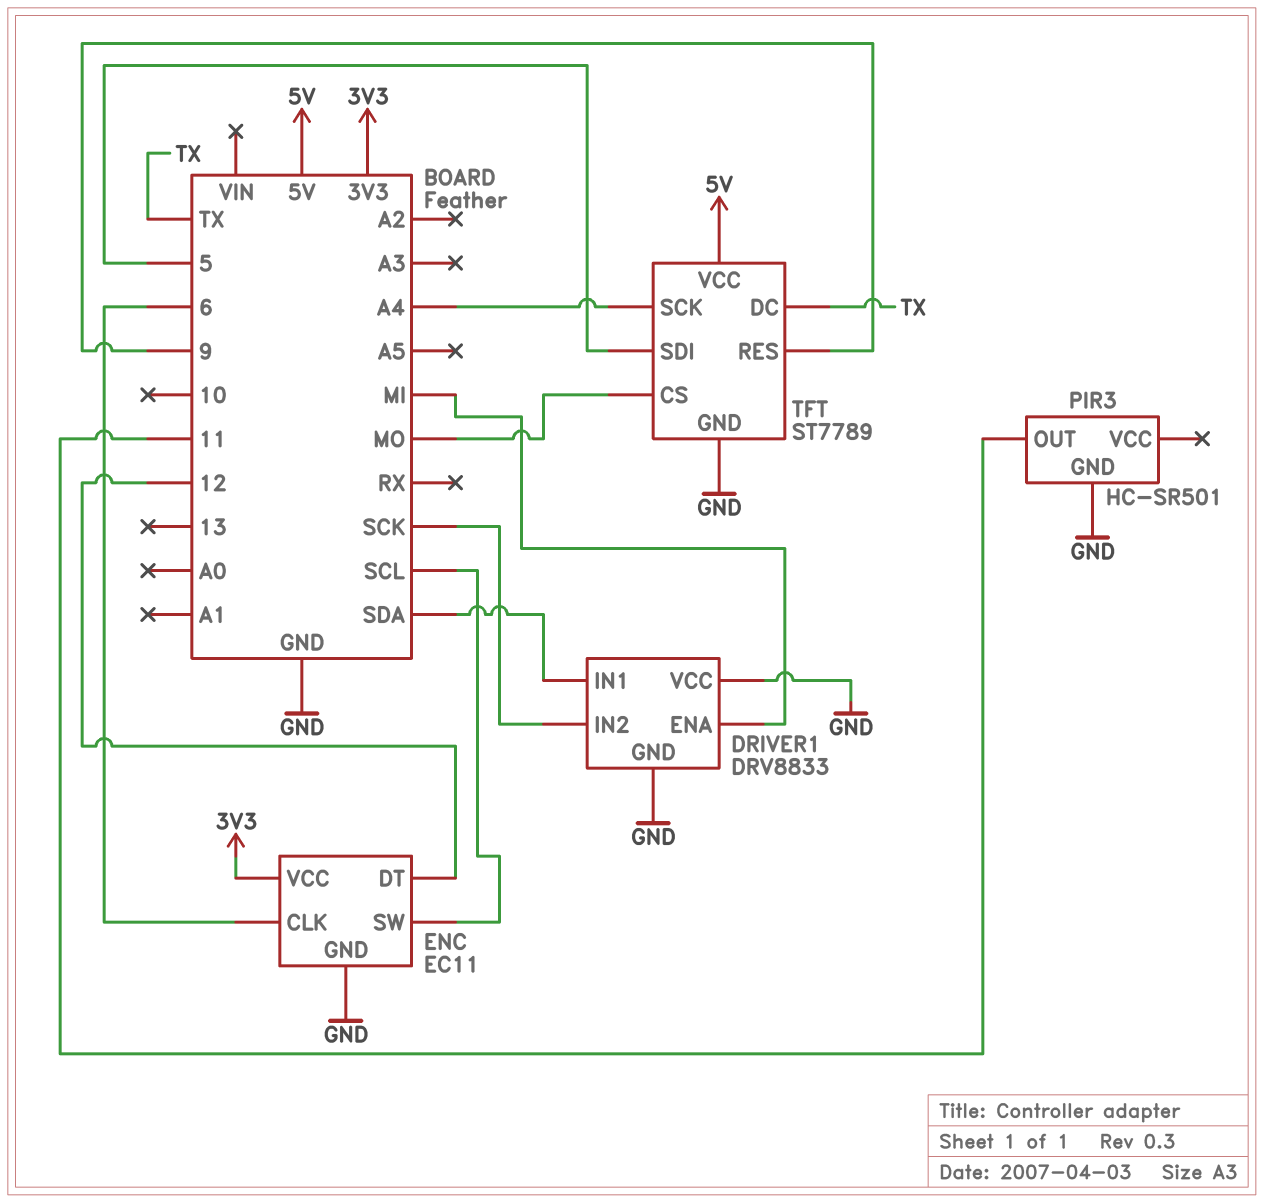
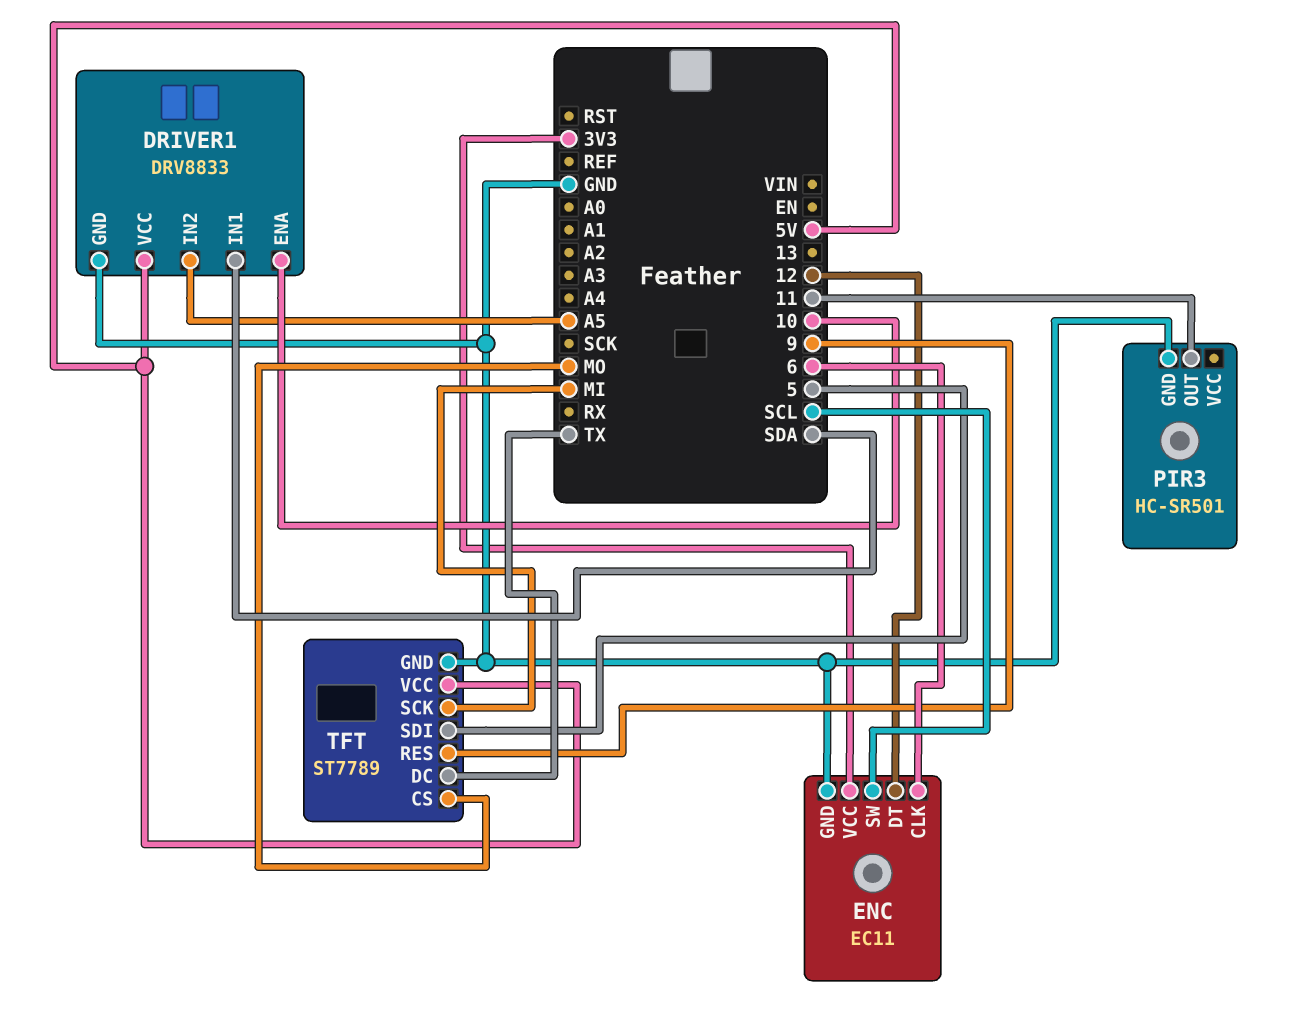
DRIVER1 pin ENA: MI -> 10
DRIVER1 pin IN2: SCK -> A5
DRIVER1 pin VCC: GND -> 5V
TFT pin SCK: A4 -> MI

